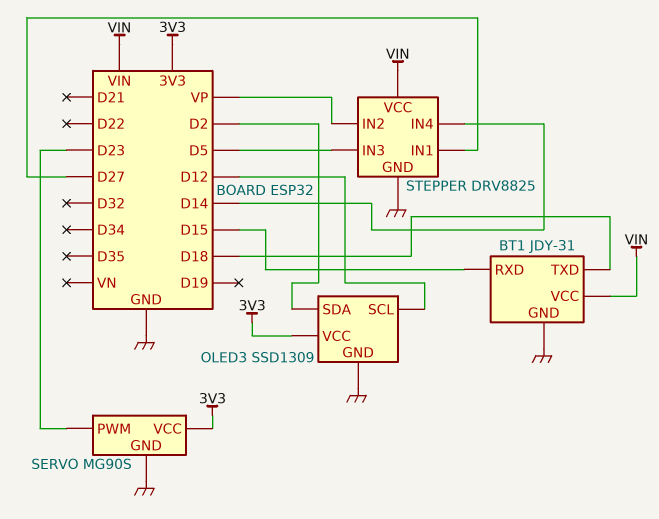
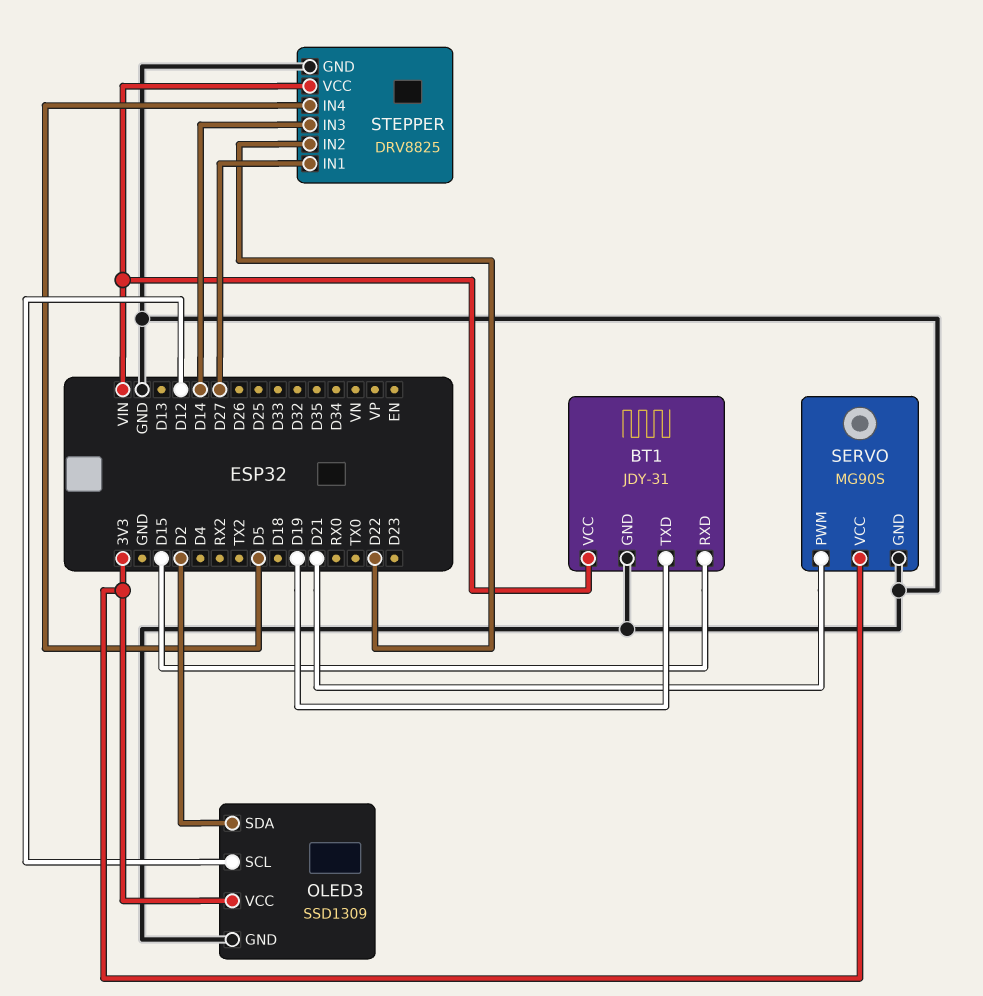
BT1 pin TXD: D18 -> D19
SERVO pin PWM: D23 -> D21
STEPPER pin IN2: VP -> D22
STEPPER pin IN3: D5 -> D14
STEPPER pin IN4: D14 -> D5

